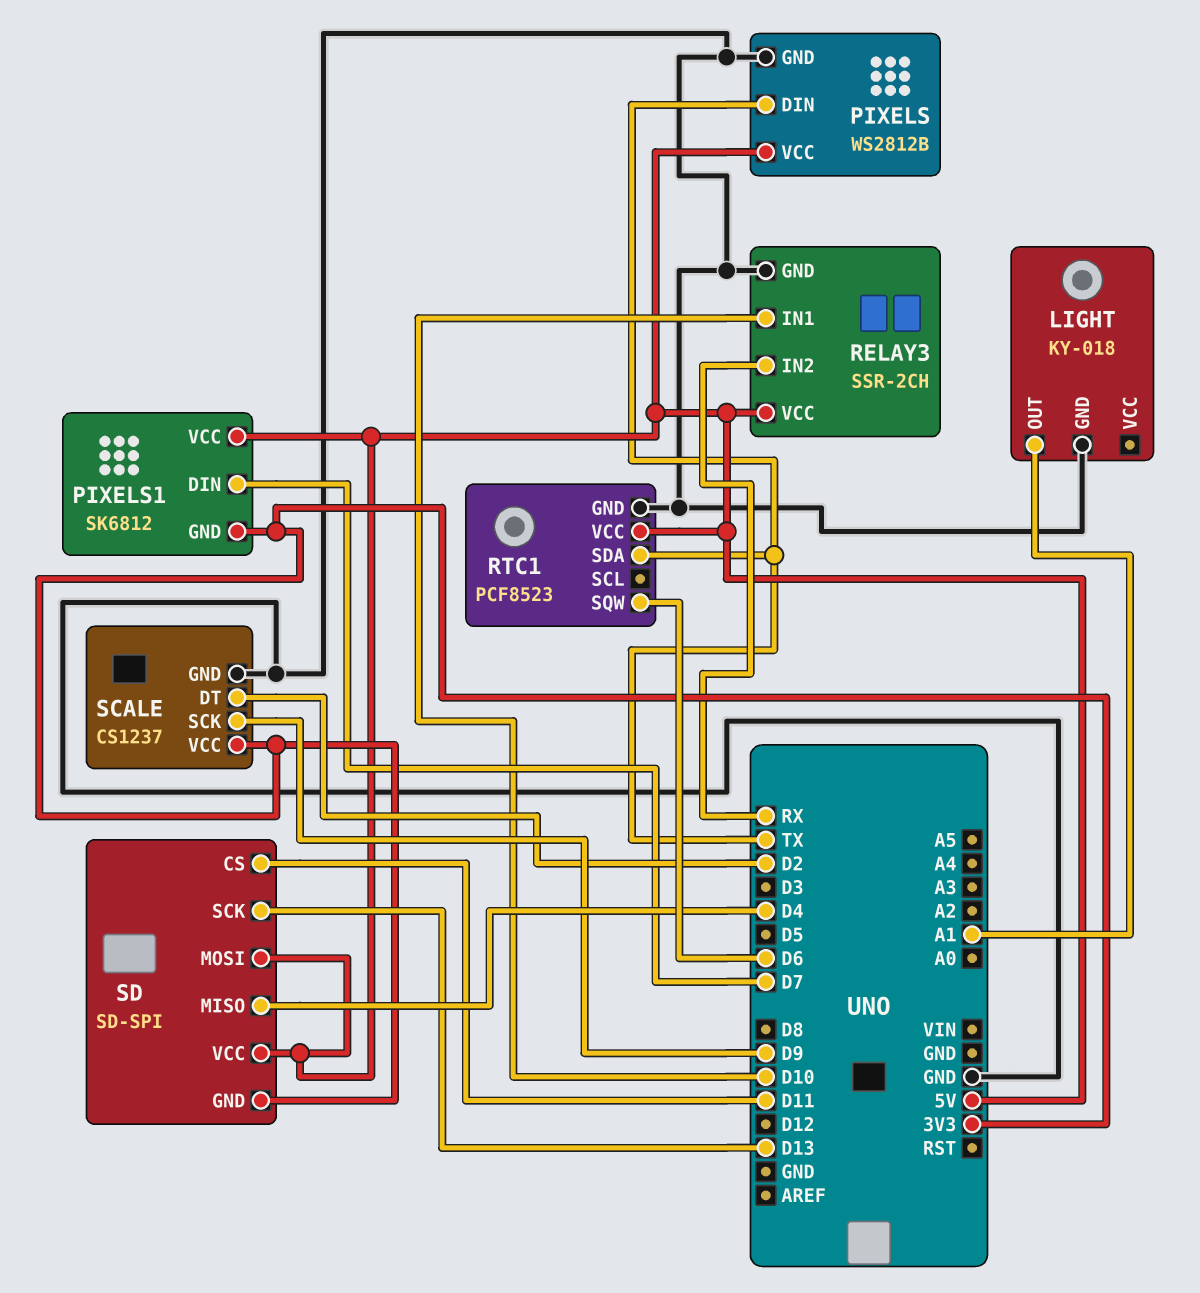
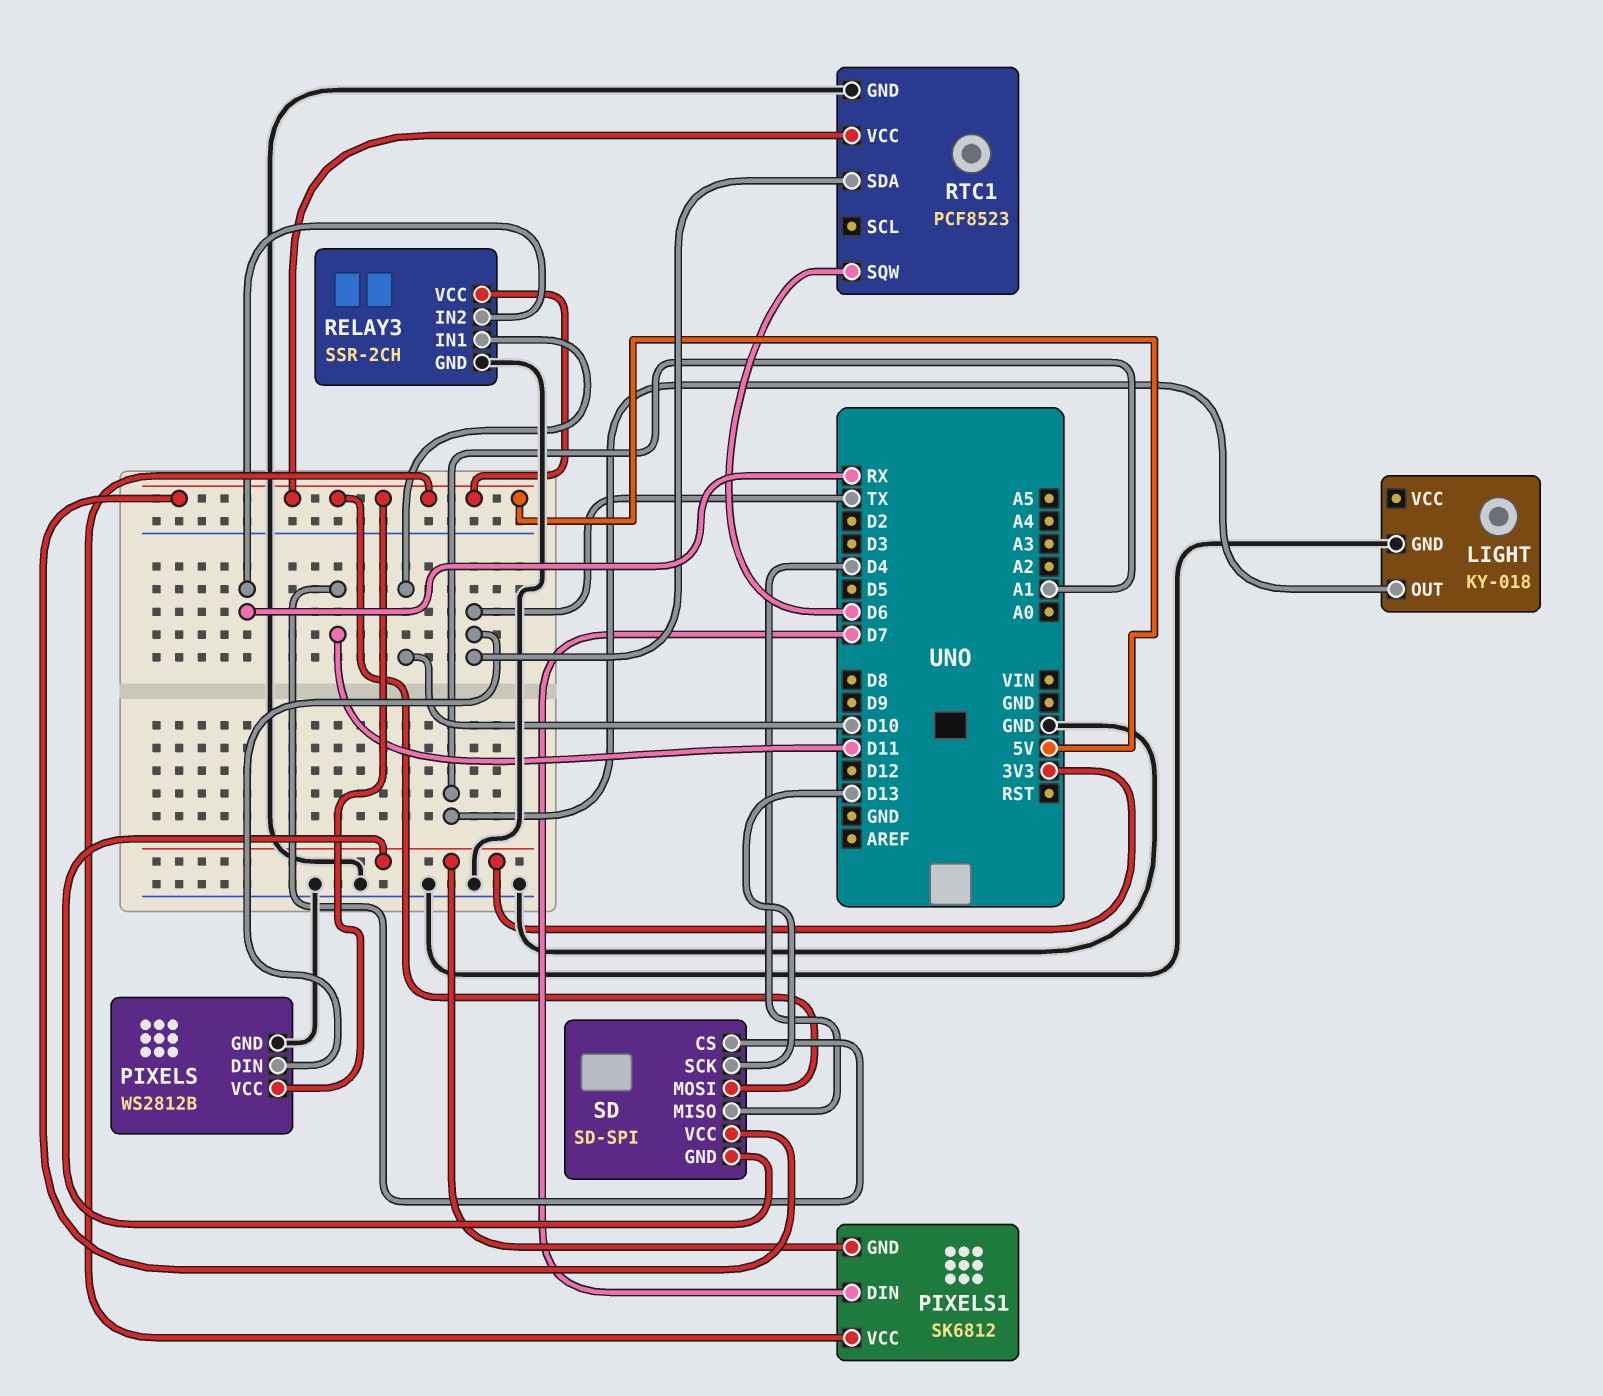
SCALE: CS1237 -> none
SCALE pin DT: D2 -> none
SCALE pin GND: GND -> none
SCALE pin SCK: D9 -> none
SCALE pin VCC: 3V3 -> none

